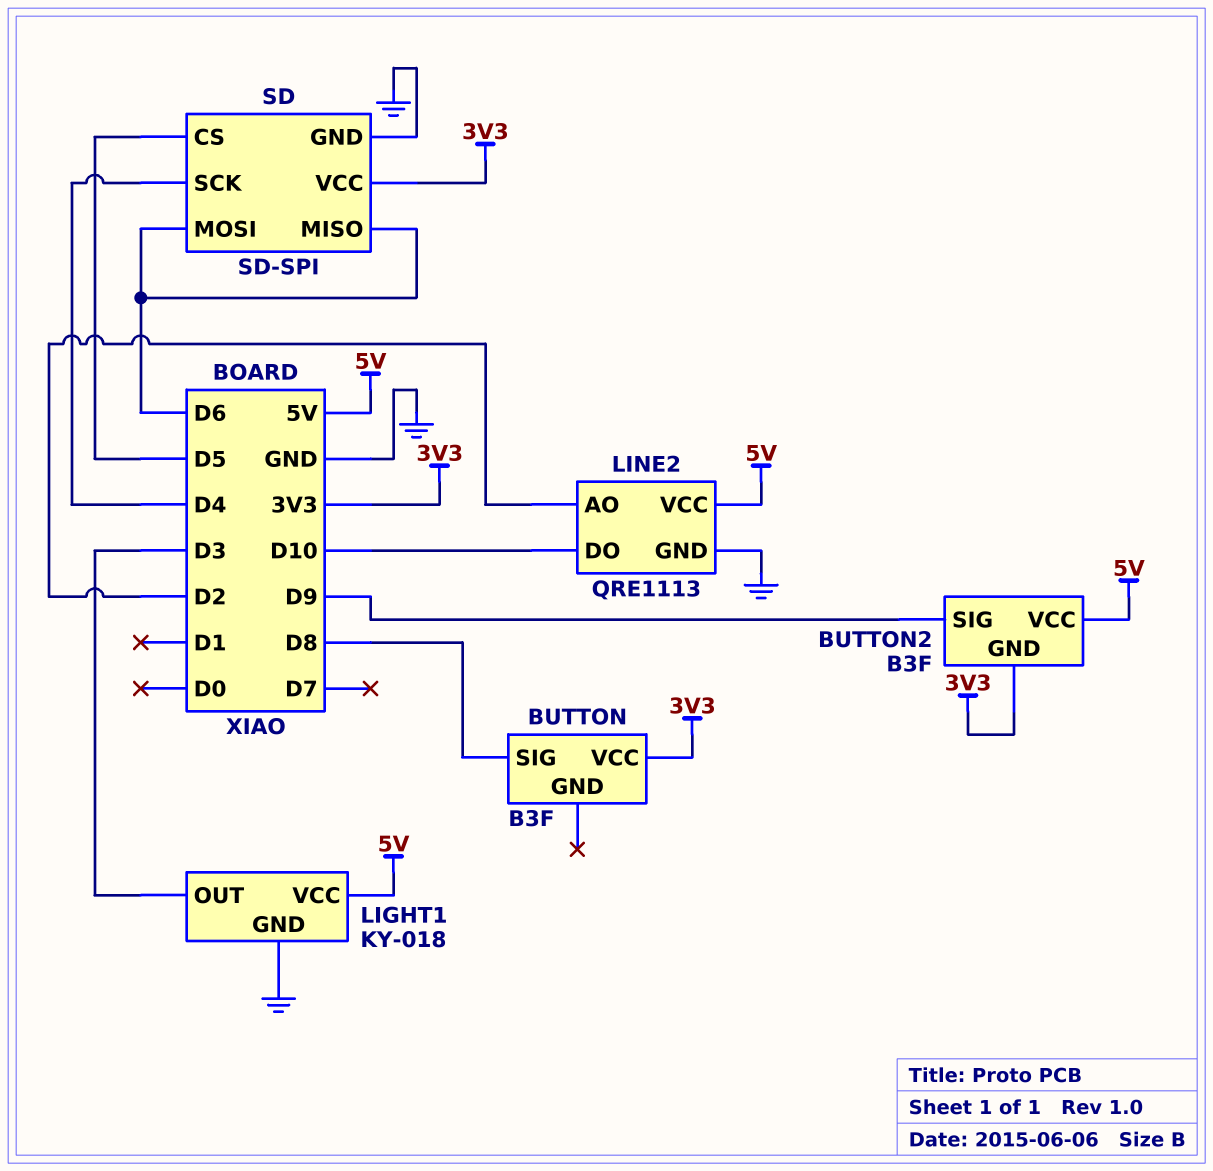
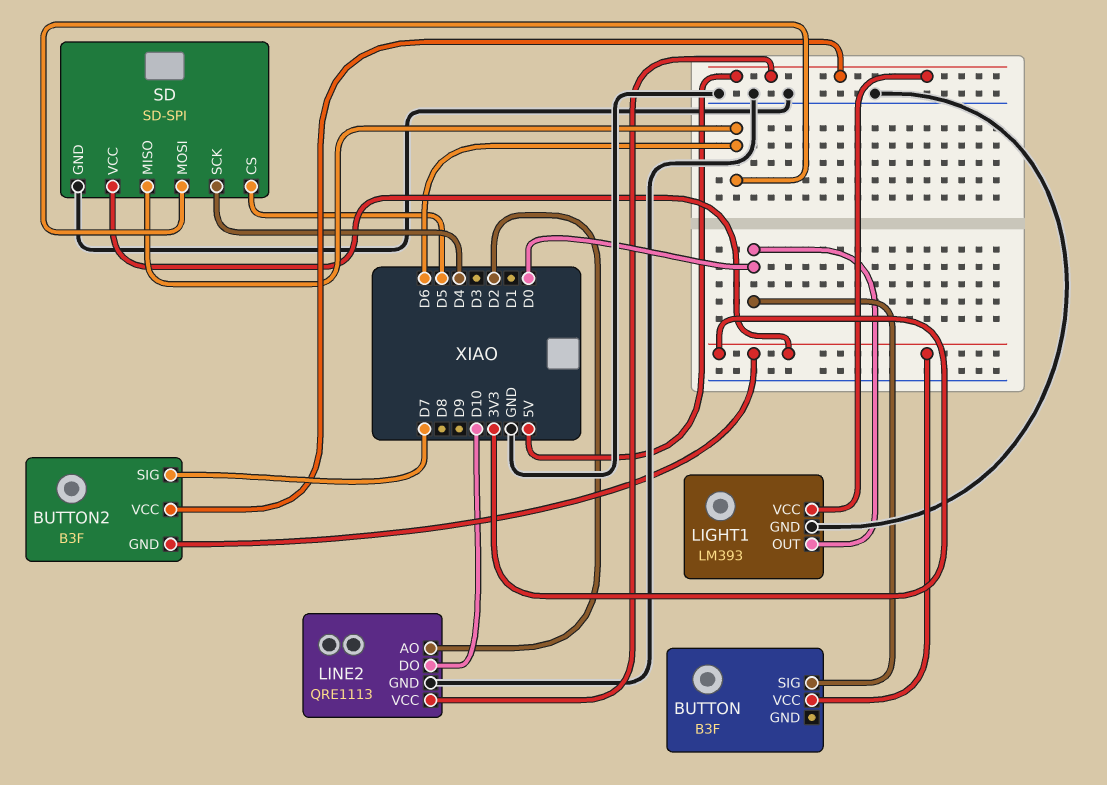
BUTTON pin SIG: D8 -> D0
BUTTON2 pin SIG: D9 -> D7
LIGHT1: KY-018 -> LM393
LIGHT1 pin OUT: D3 -> D0

